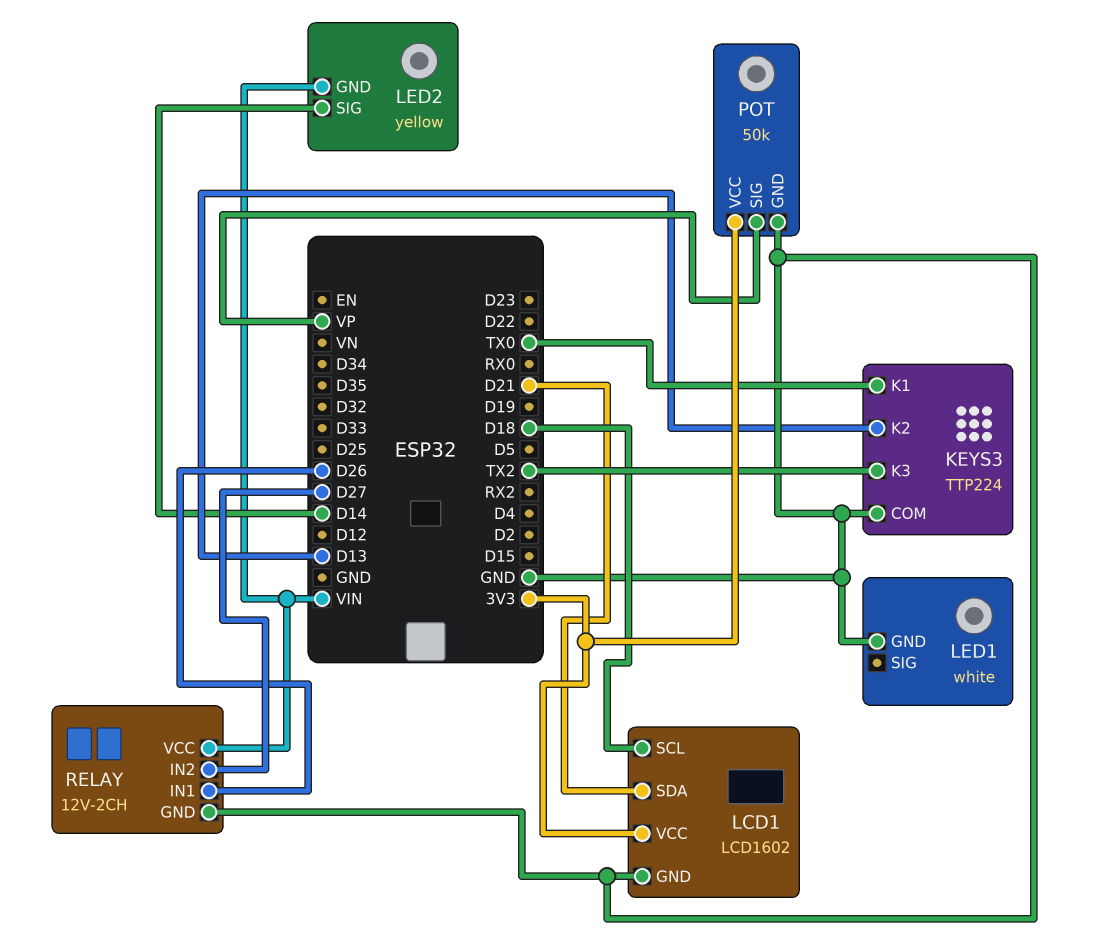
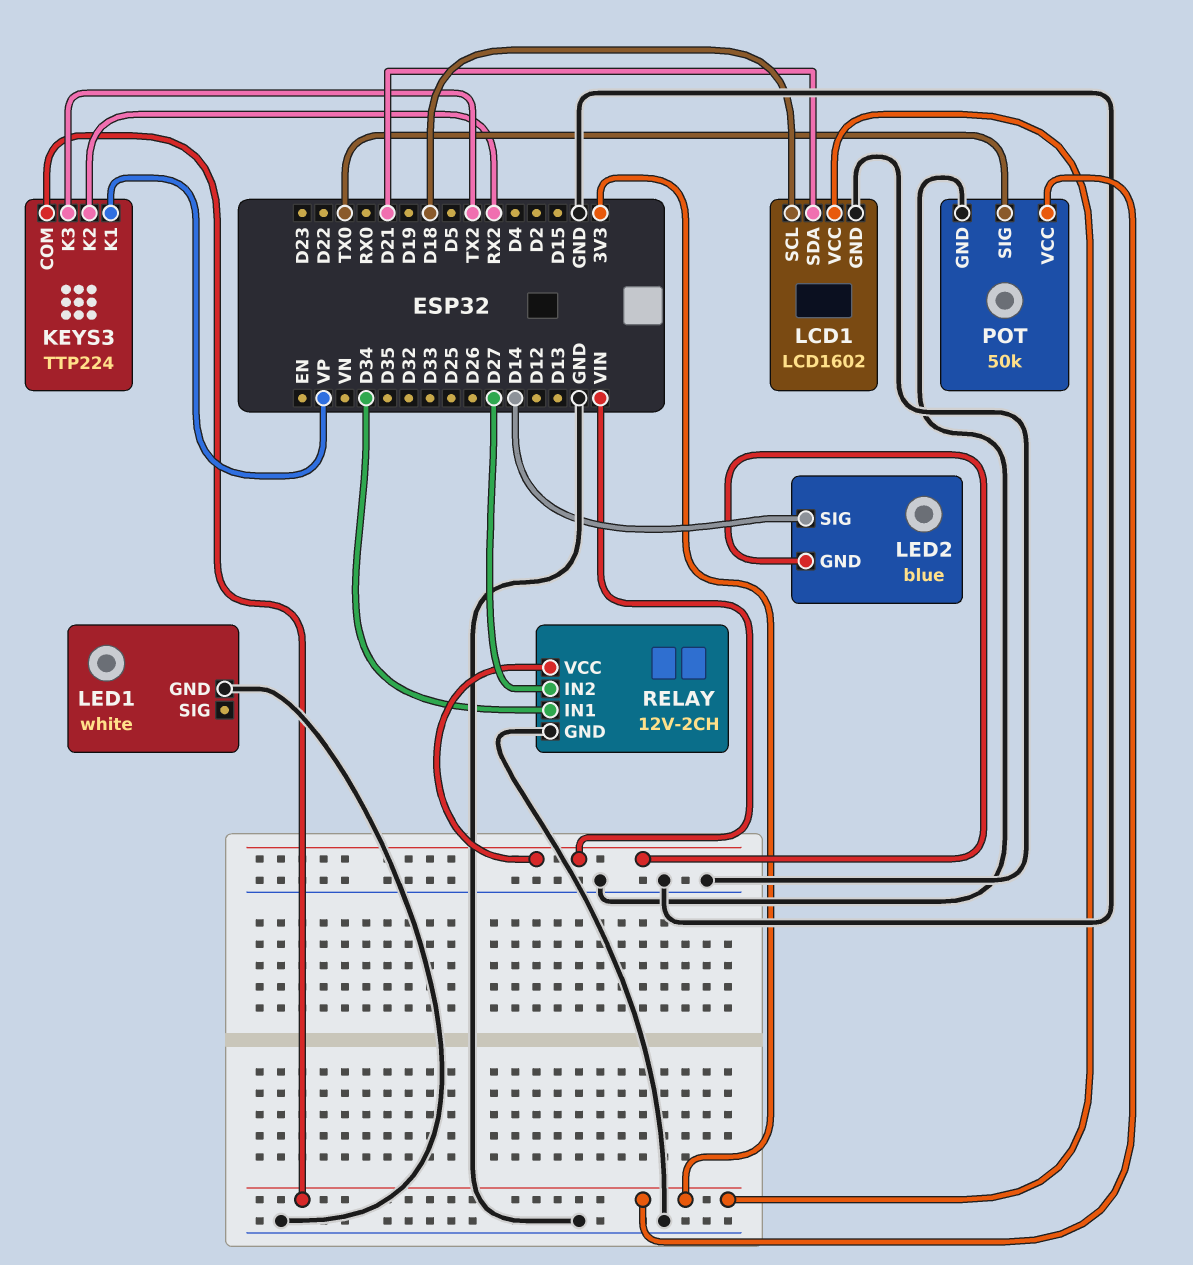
KEYS3 pin COM: GND -> 3V3
KEYS3 pin K1: TX0 -> VP
KEYS3 pin K2: D13 -> RX2
LED2: yellow -> blue
POT pin SIG: VP -> TX0
RELAY pin IN1: D26 -> D34

